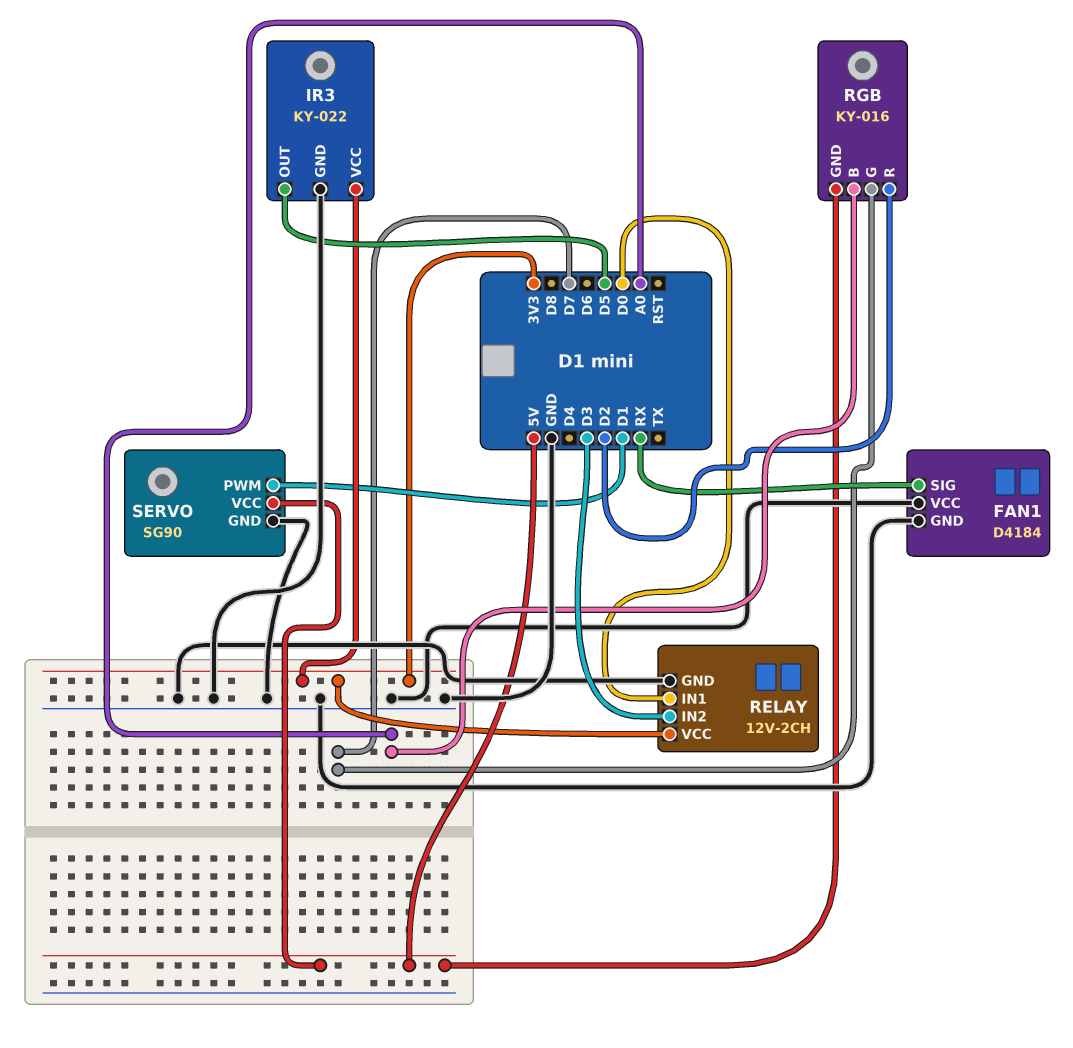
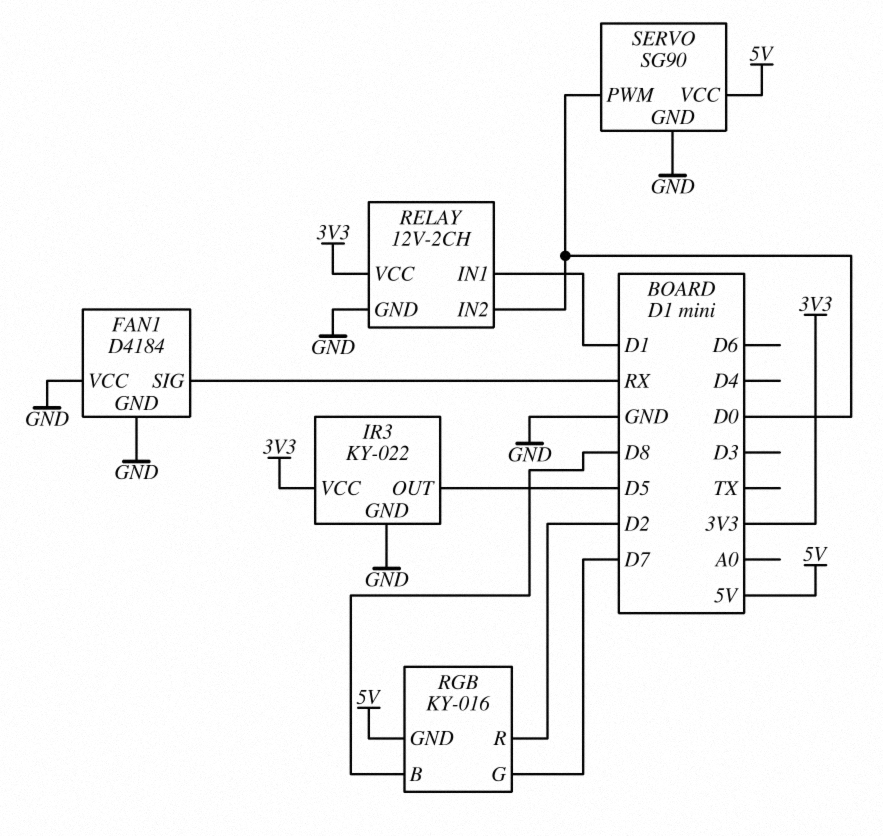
RELAY pin IN1: D0 -> D1
RELAY pin IN2: D3 -> D0
RGB pin B: A0 -> D8
SERVO pin PWM: D1 -> D0

